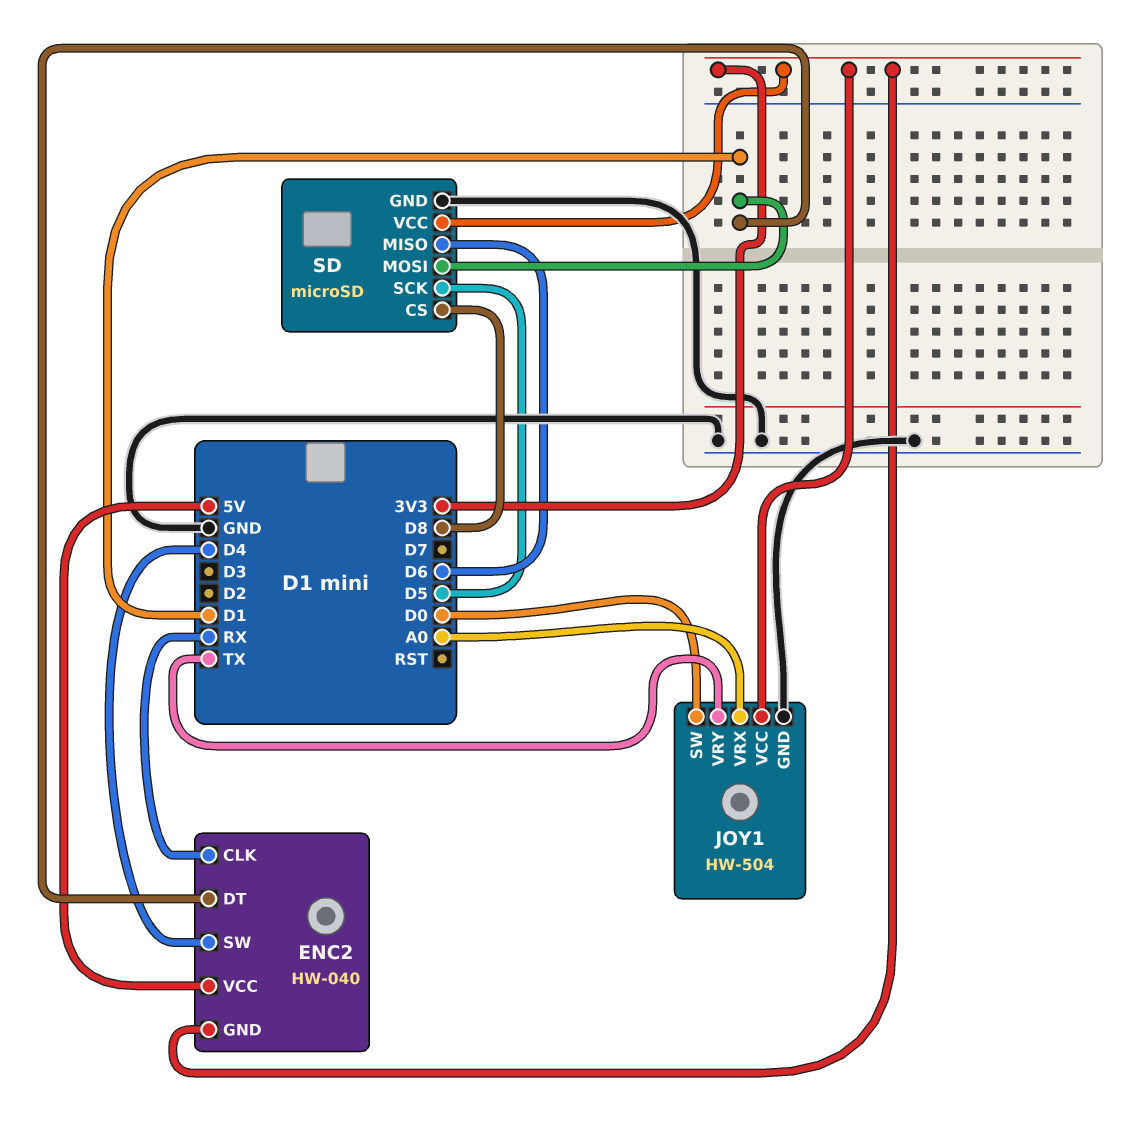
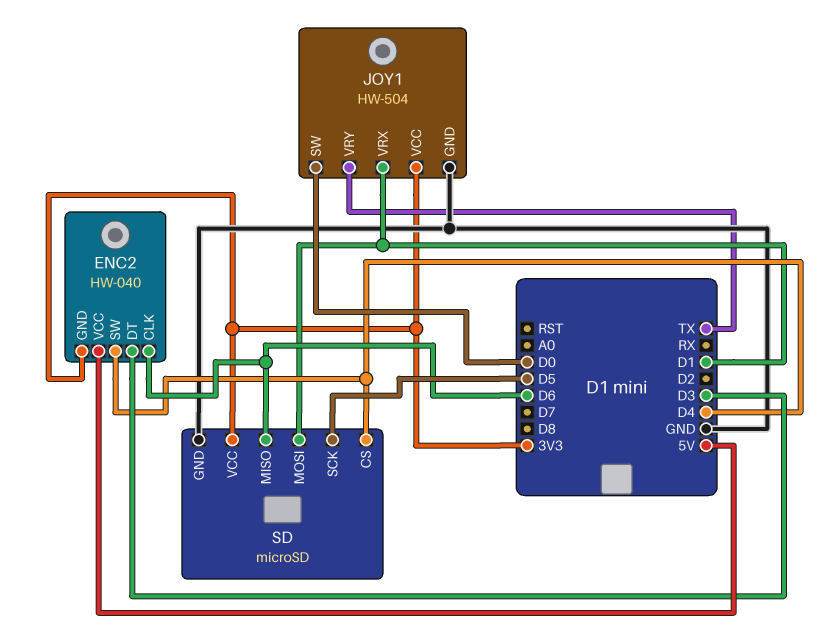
ENC2 pin CLK: RX -> D6
ENC2 pin DT: D1 -> D3
JOY1 pin VRX: A0 -> D1
SD pin CS: D8 -> D4

